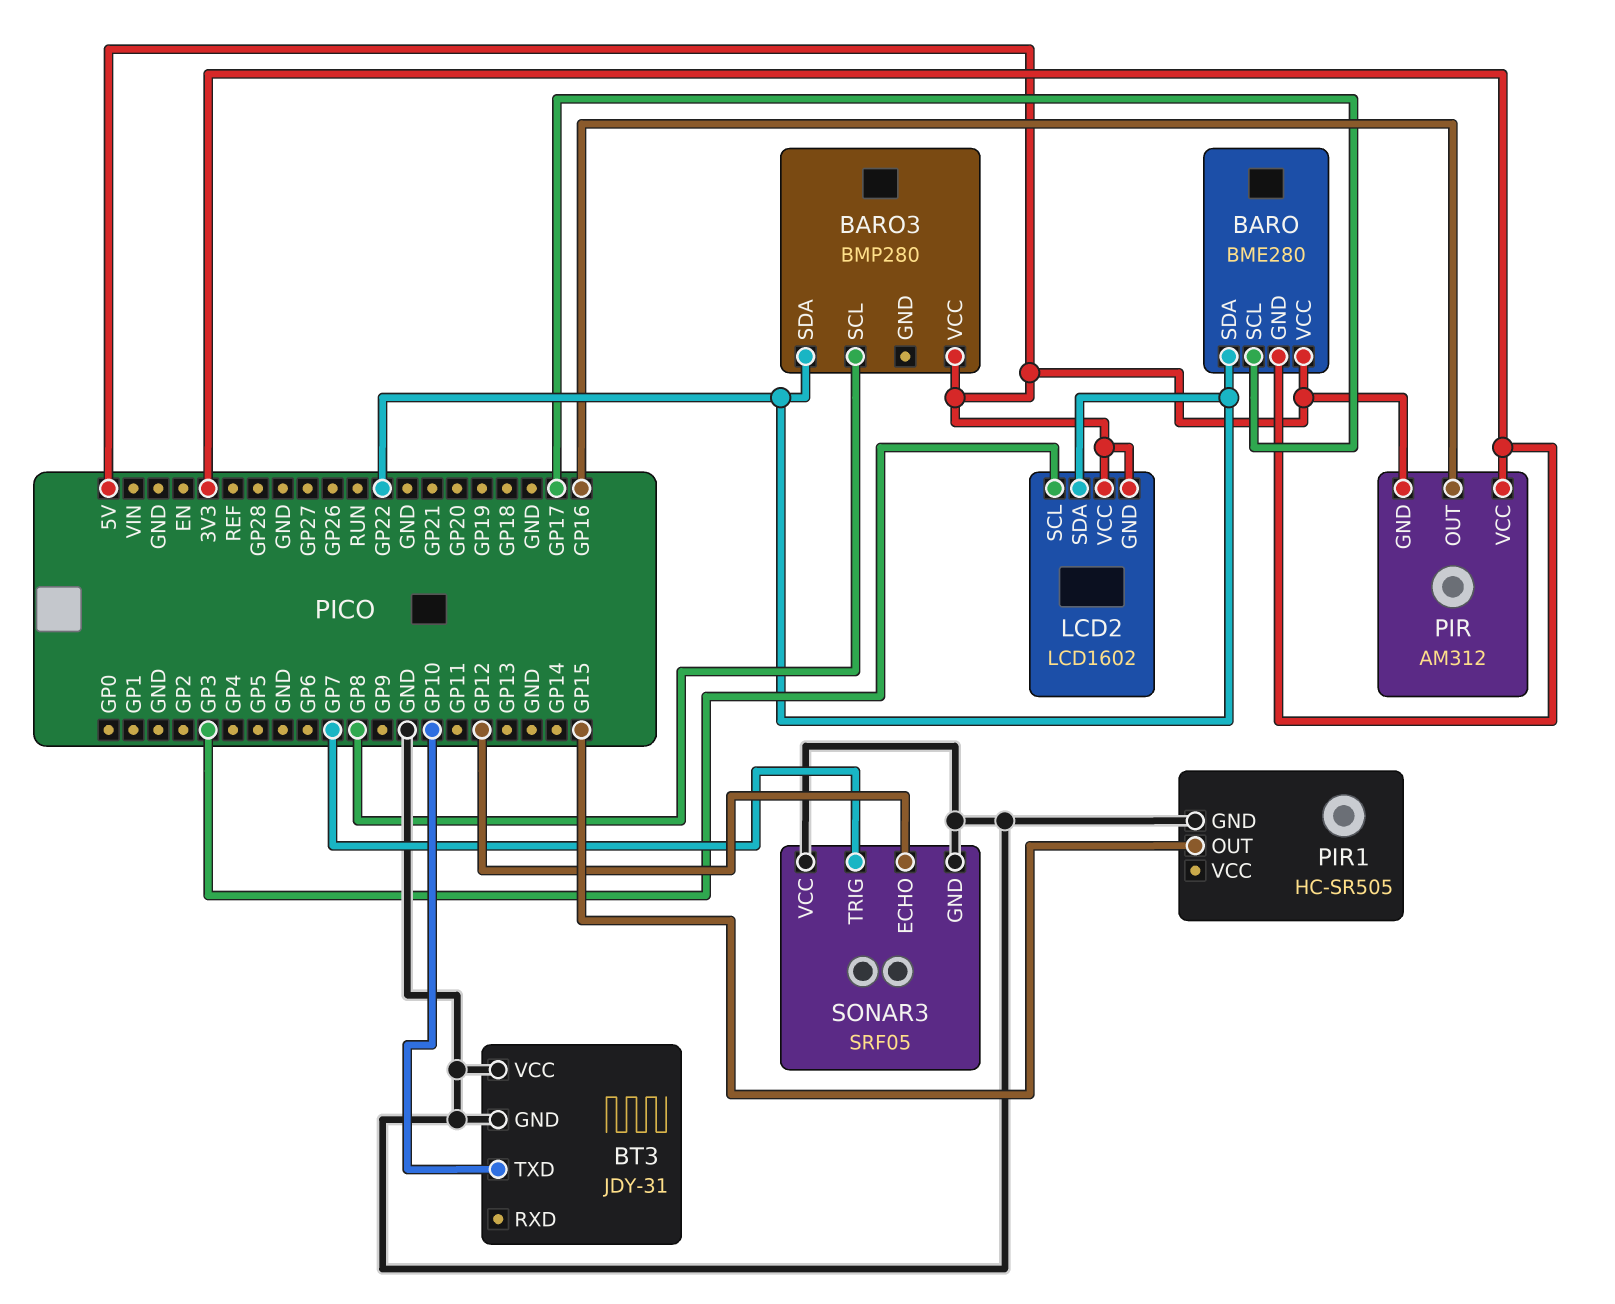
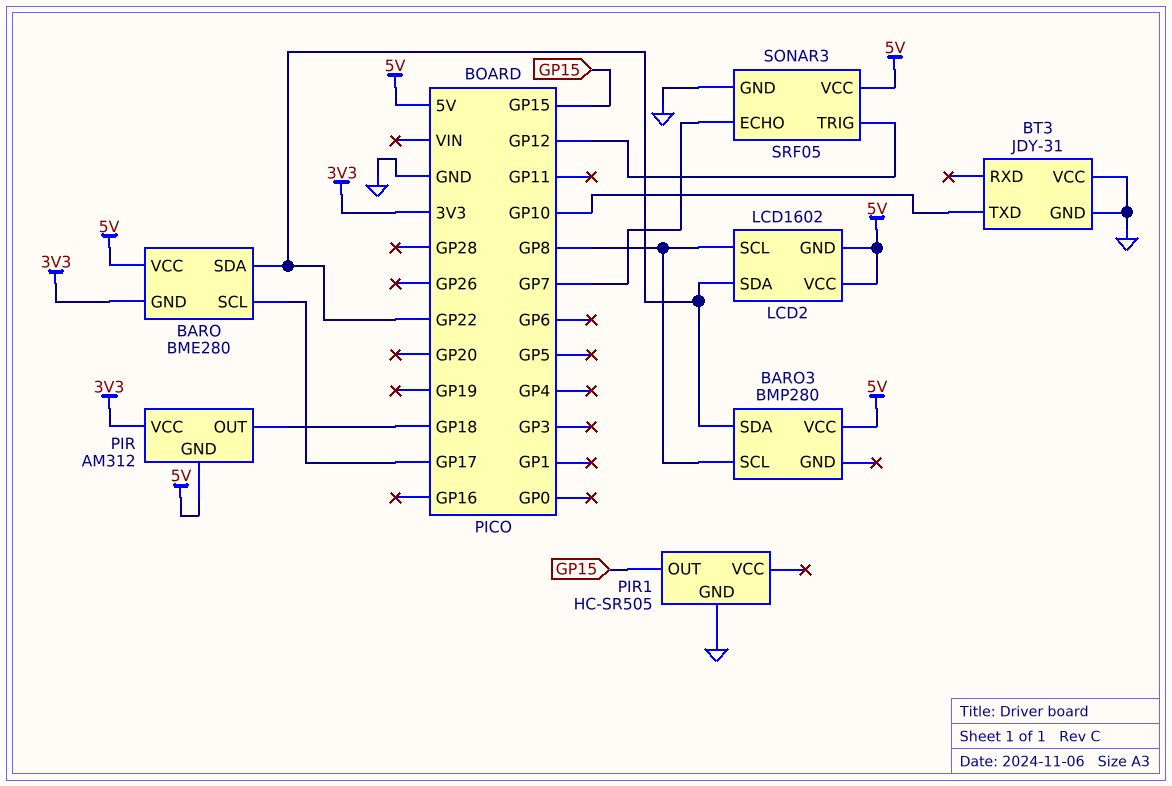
LCD2 pin SCL: GP3 -> GP8
PIR pin OUT: GP16 -> GP18
SONAR3 pin ECHO: GP12 -> GP7
SONAR3 pin TRIG: GP7 -> GP12
SONAR3 pin VCC: GND -> 5V

